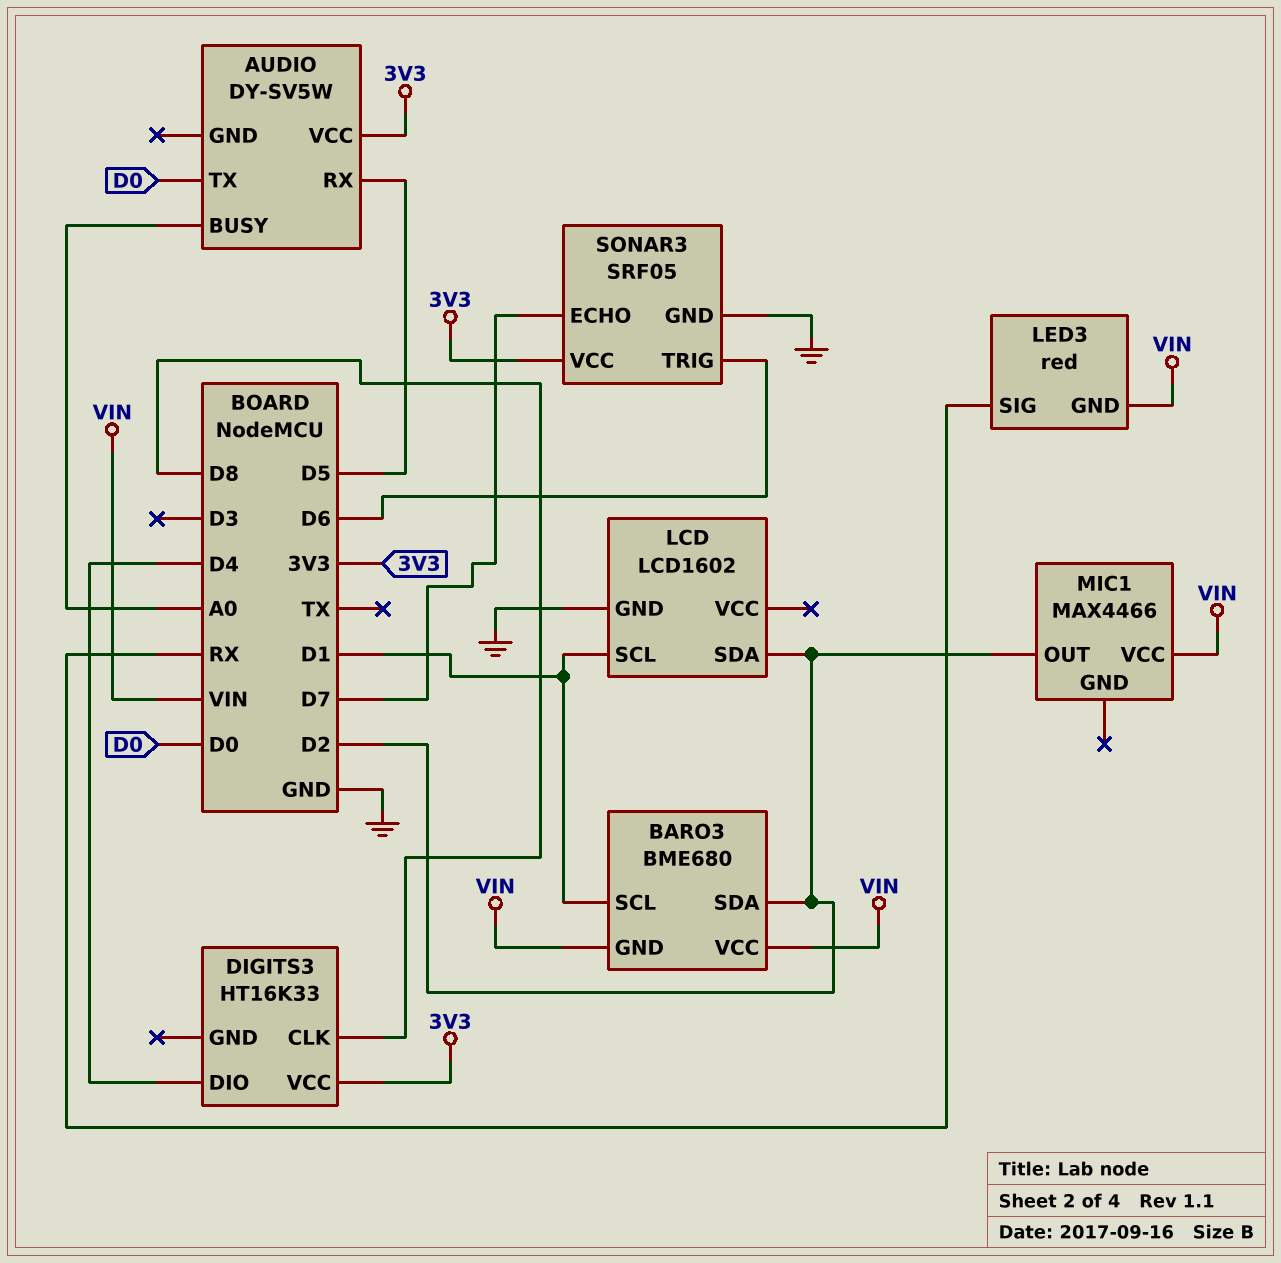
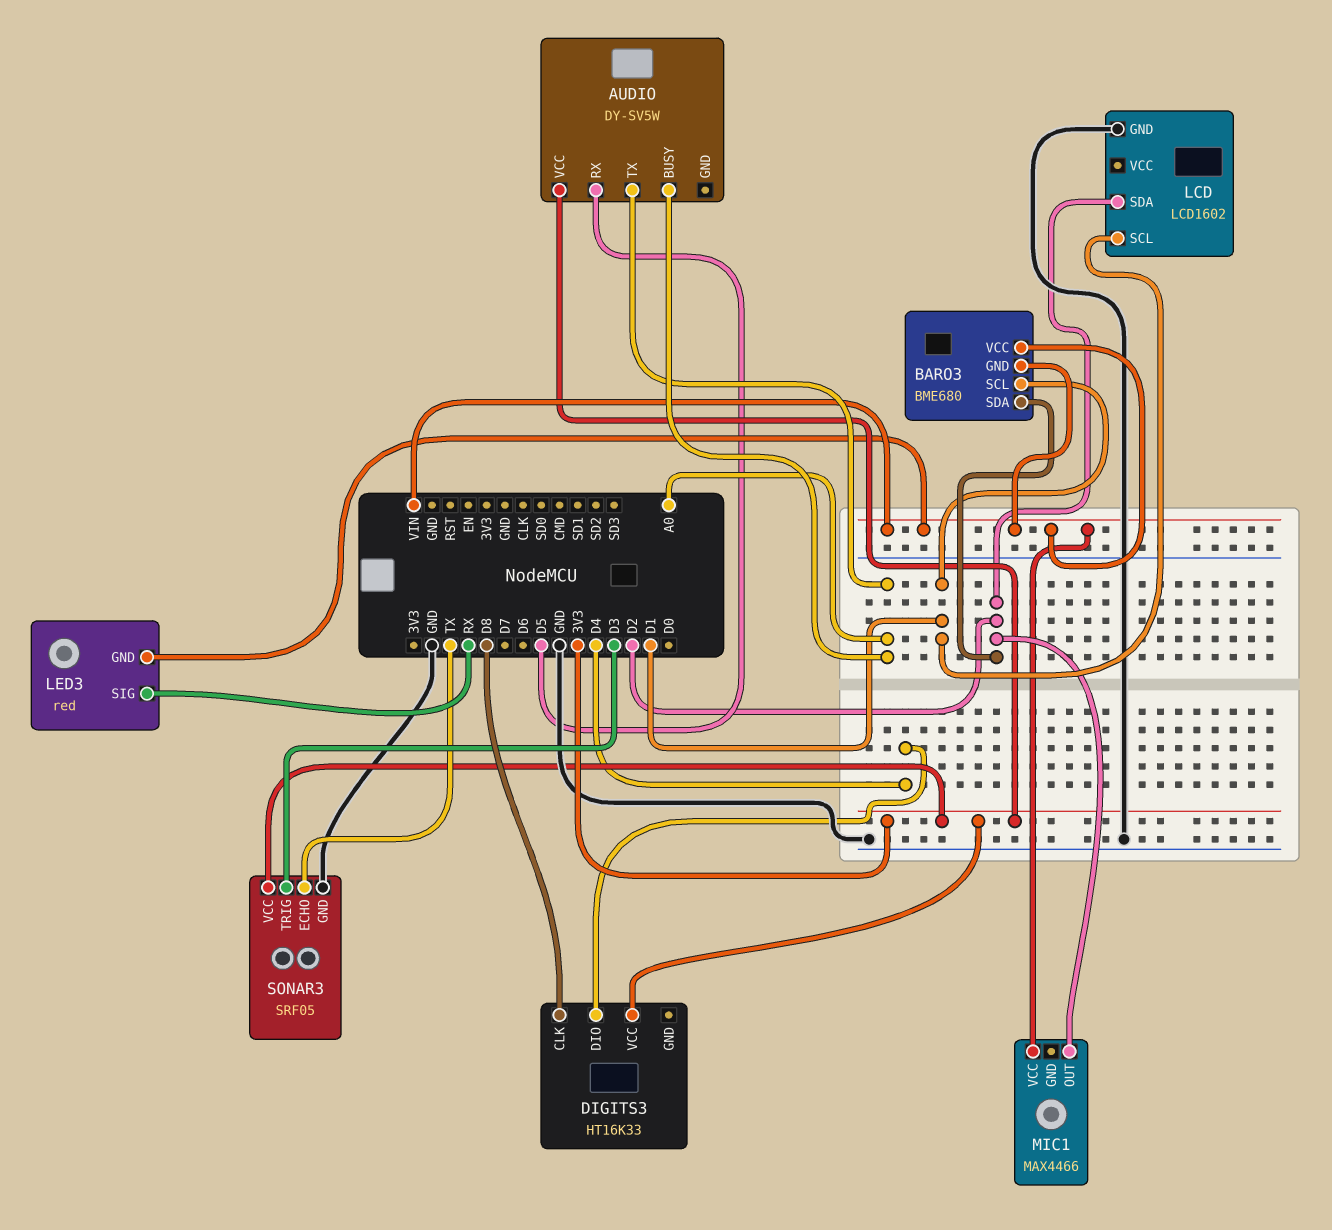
AUDIO pin TX: D0 -> A0
SONAR3 pin ECHO: D7 -> TX
SONAR3 pin TRIG: D6 -> D3

